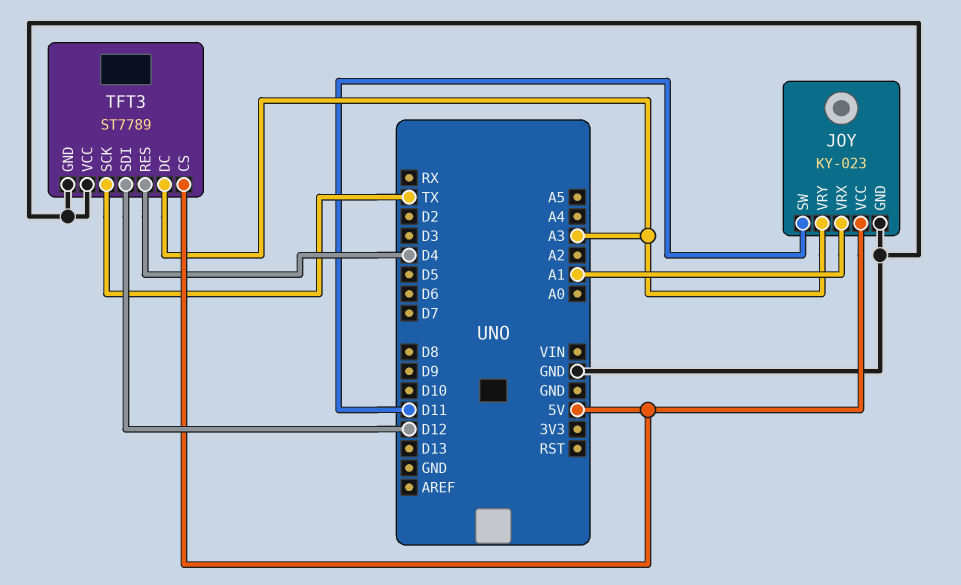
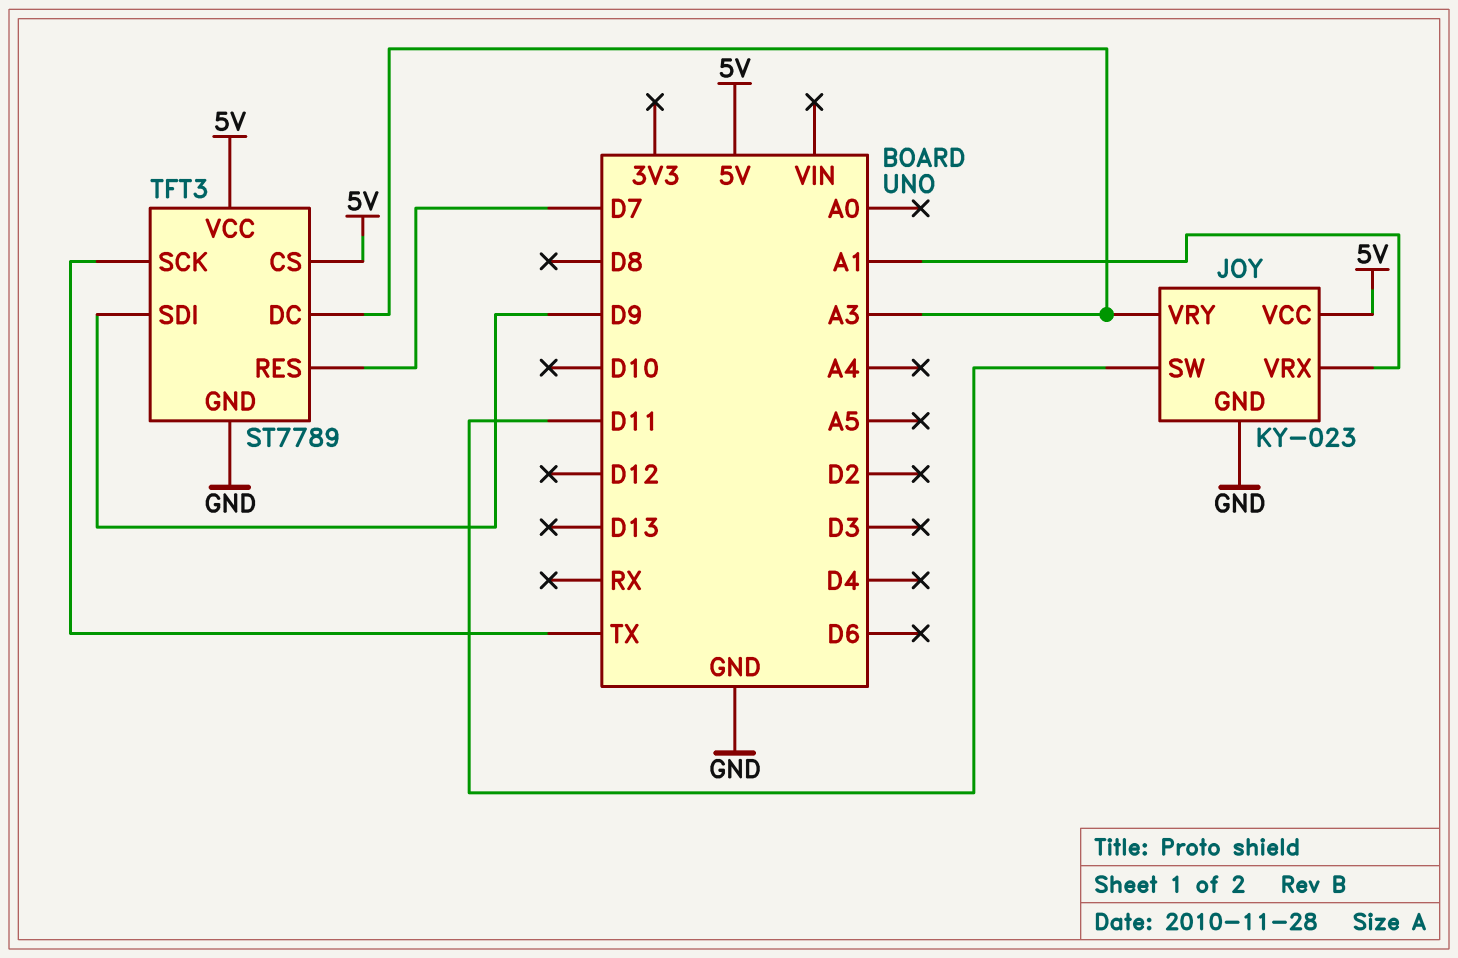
TFT3 pin RES: D4 -> D7
TFT3 pin SDI: D12 -> D9
TFT3 pin VCC: GND -> 5V

